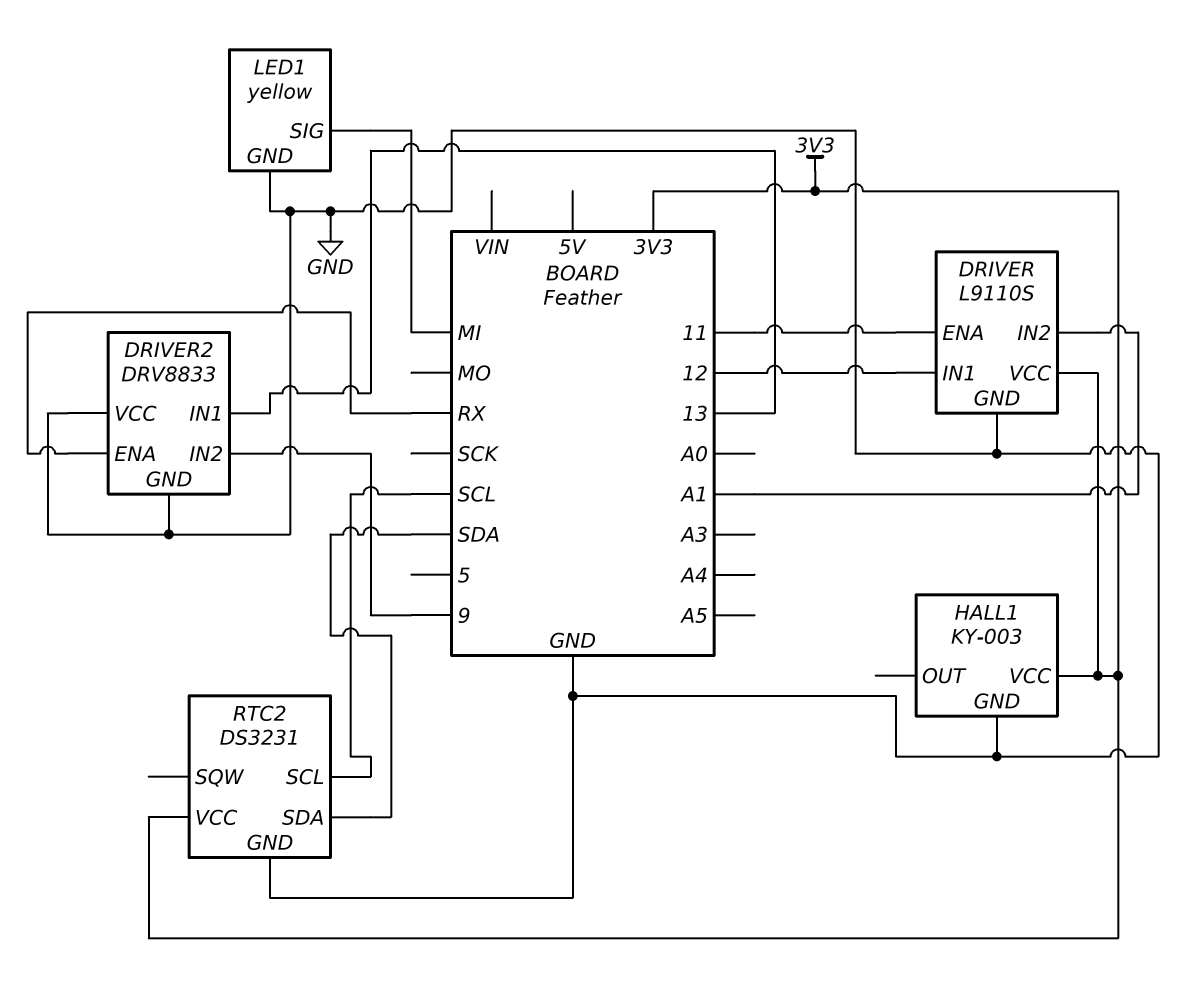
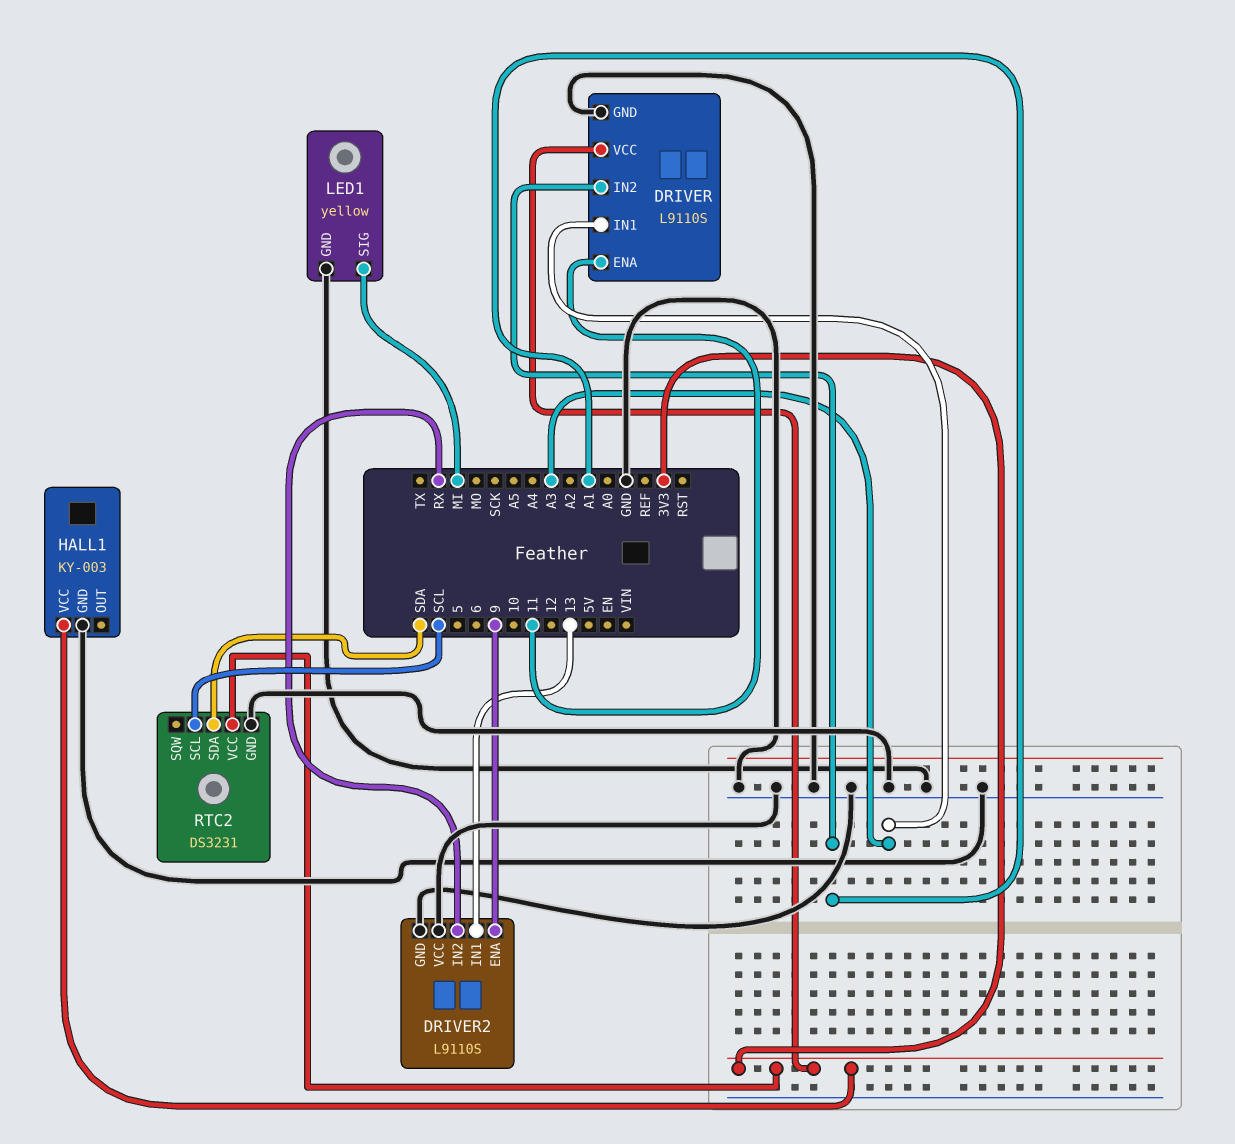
DRIVER pin IN1: 12 -> A3
DRIVER2: DRV8833 -> L9110S
DRIVER2 pin ENA: RX -> 9
DRIVER2 pin IN2: 9 -> RX

